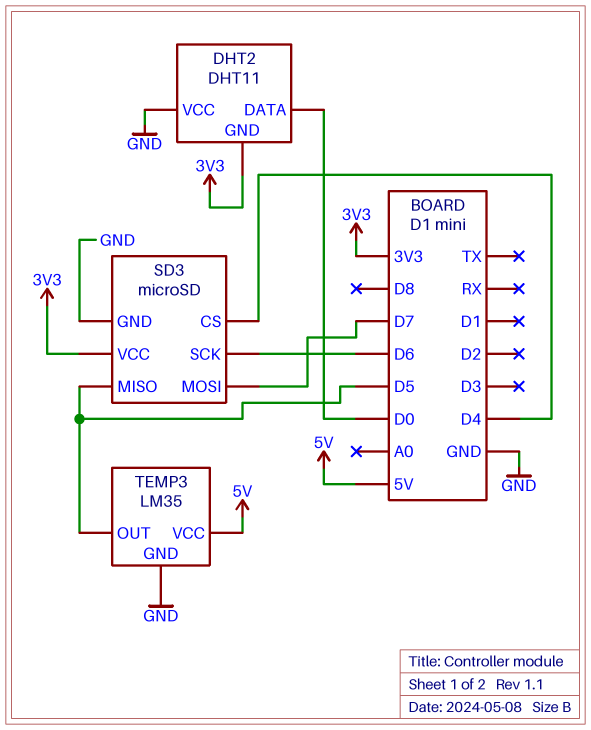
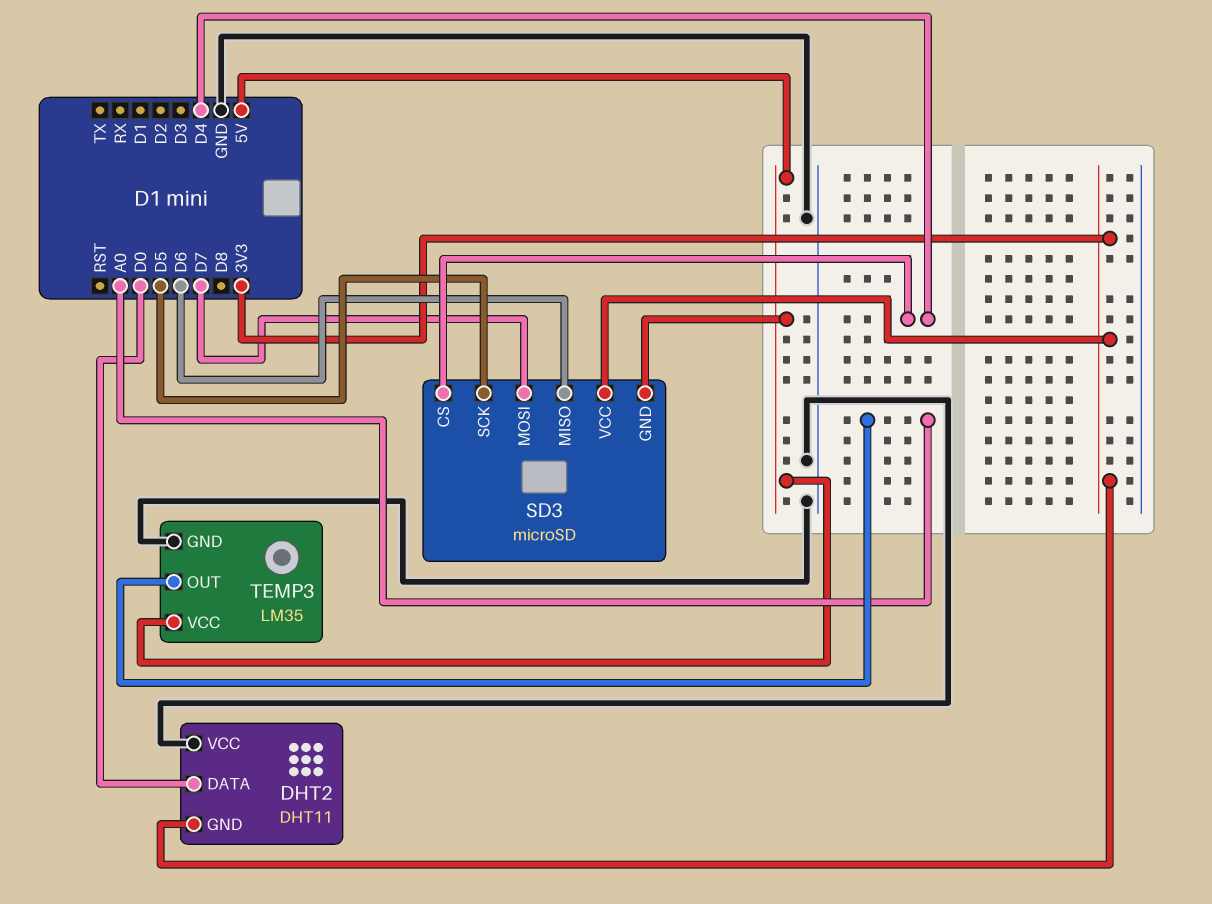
SD3 pin GND: GND -> 5V
SD3 pin MISO: D5 -> D6
SD3 pin SCK: D6 -> D5
TEMP3 pin OUT: D5 -> A0

